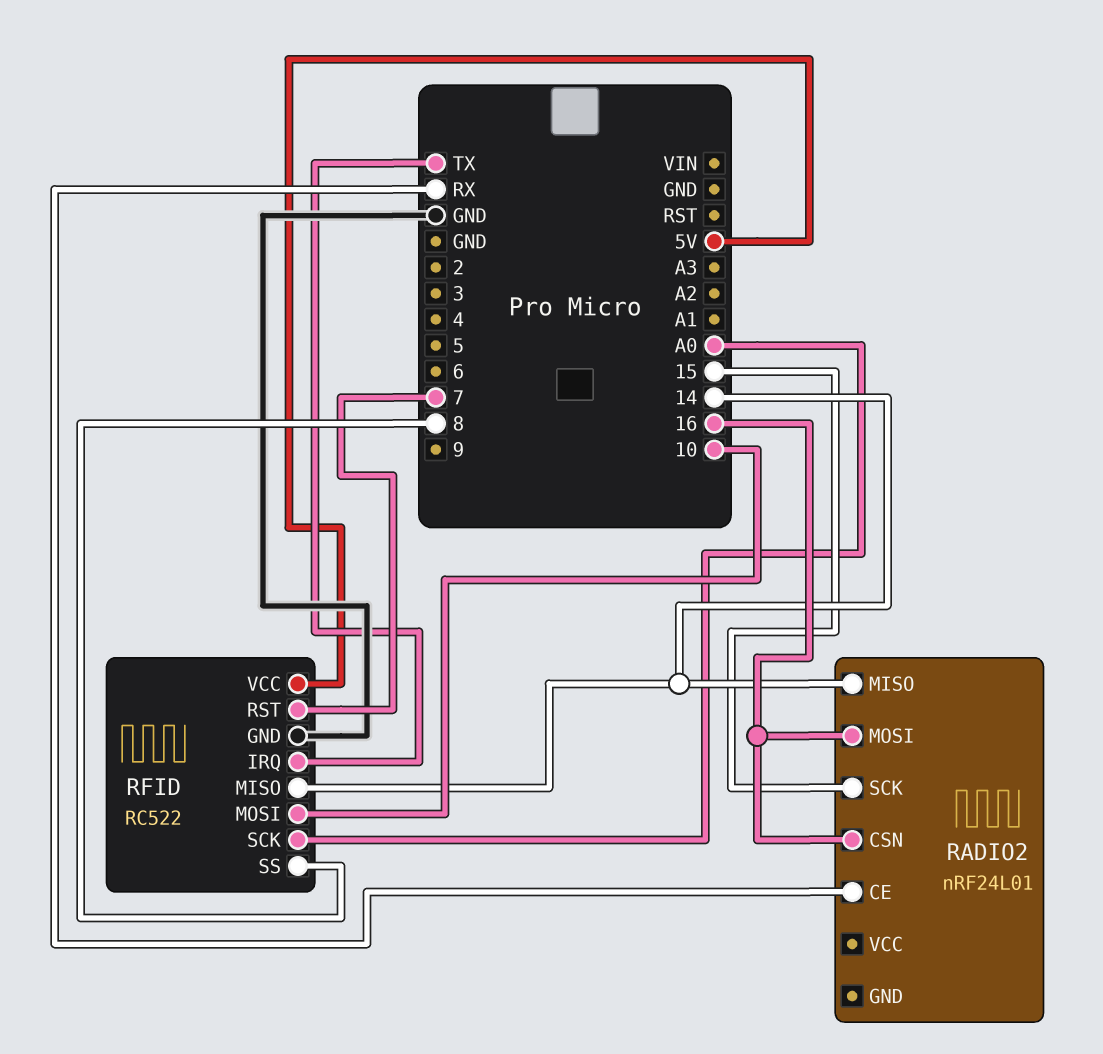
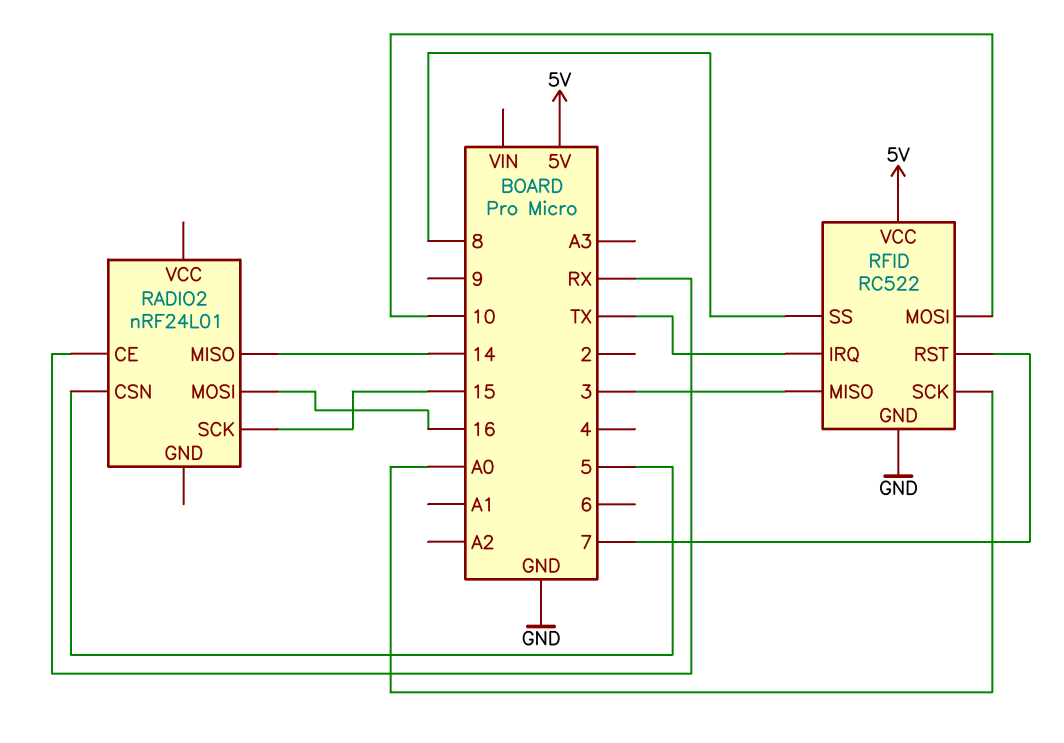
RADIO2 pin CSN: 16 -> 5
RFID pin MISO: 14 -> 3

